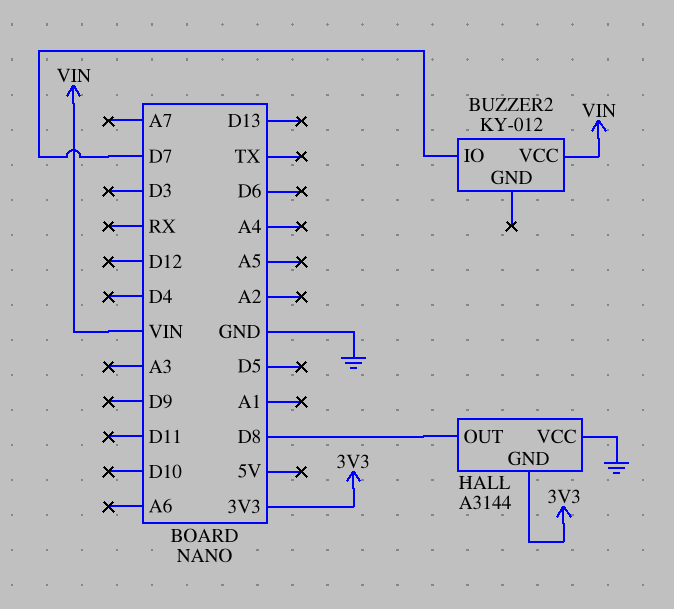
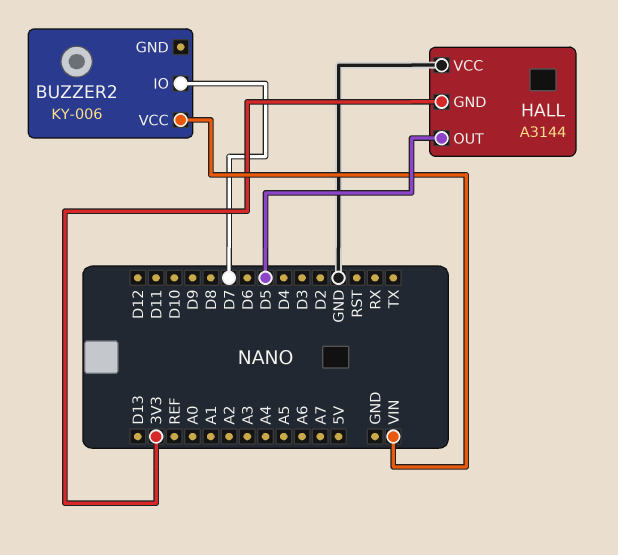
BUZZER2: KY-012 -> KY-006
HALL pin OUT: D8 -> D5

